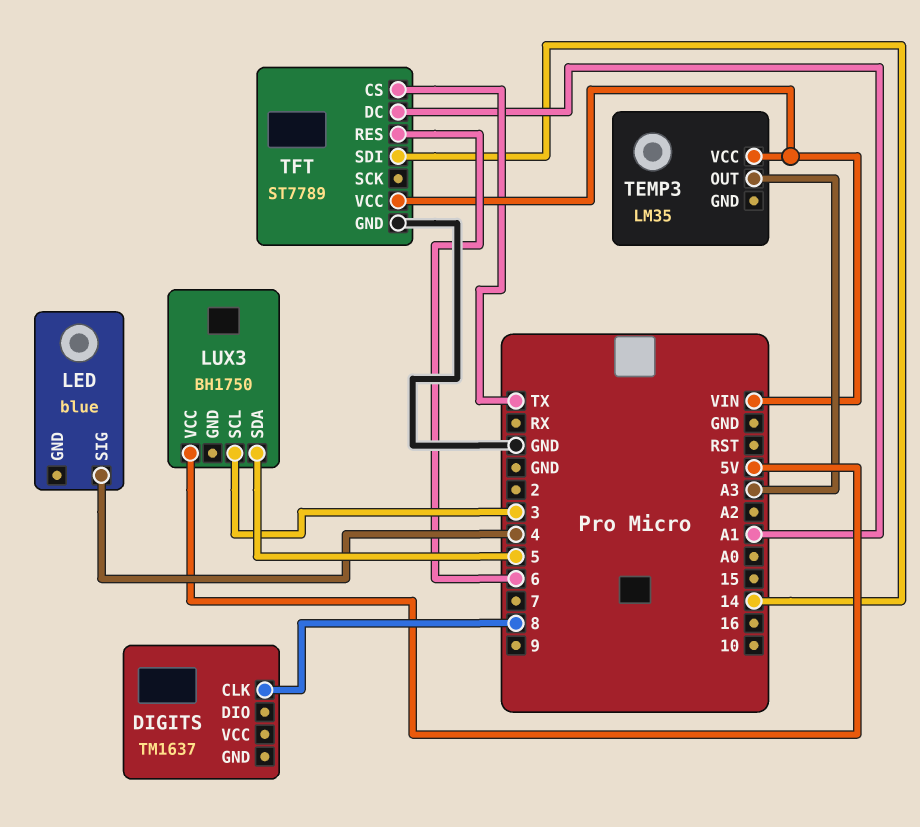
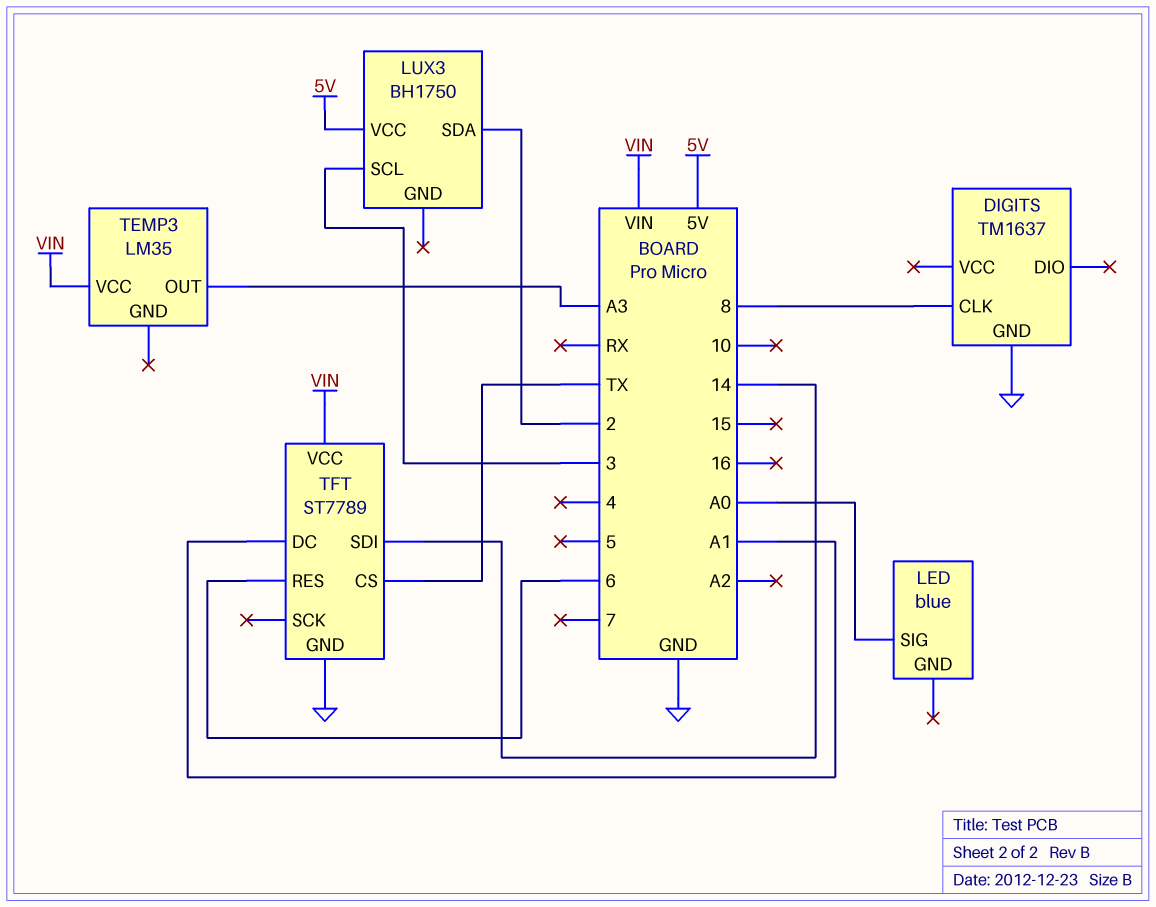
DIGITS pin GND: none -> GND
LED pin SIG: 4 -> A0
LUX3 pin SDA: 5 -> 2

